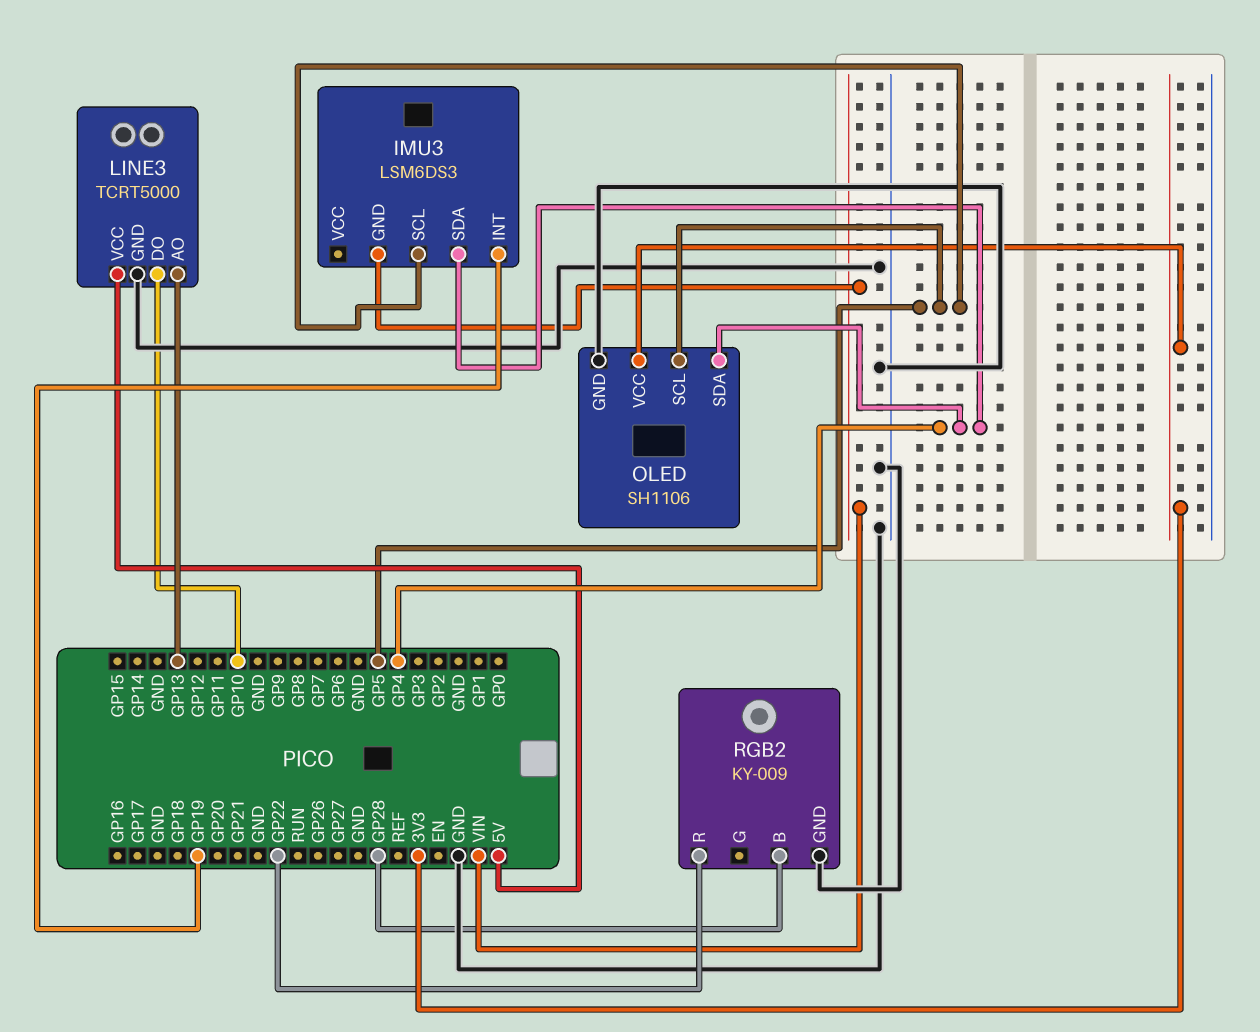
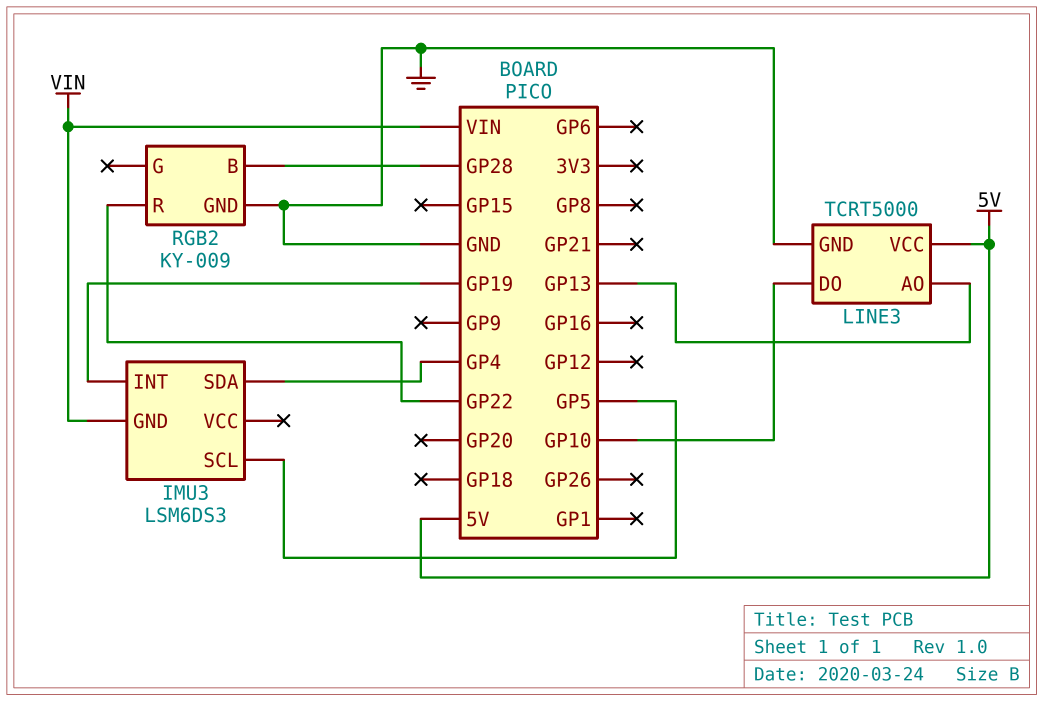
OLED: SH1106 -> none
OLED pin GND: GND -> none
OLED pin SCL: GP5 -> none
OLED pin SDA: GP4 -> none
OLED pin VCC: 3V3 -> none

